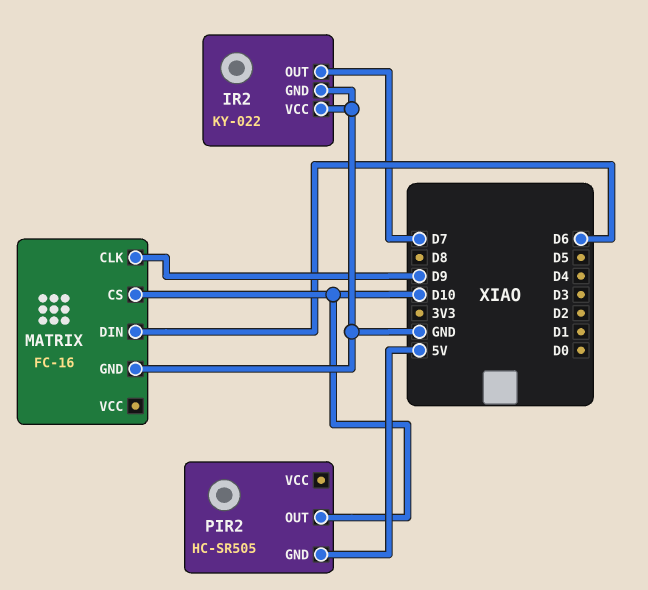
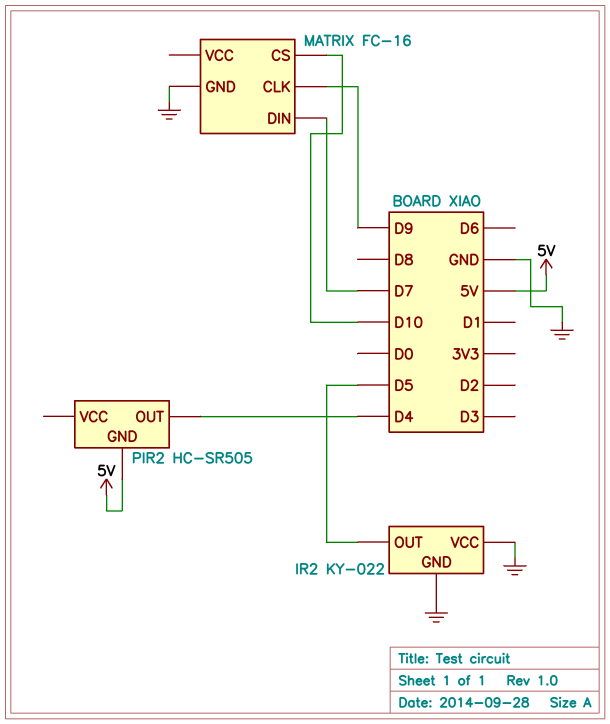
IR2 pin OUT: D7 -> D5
MATRIX pin DIN: D6 -> D7
PIR2 pin OUT: D10 -> D4

